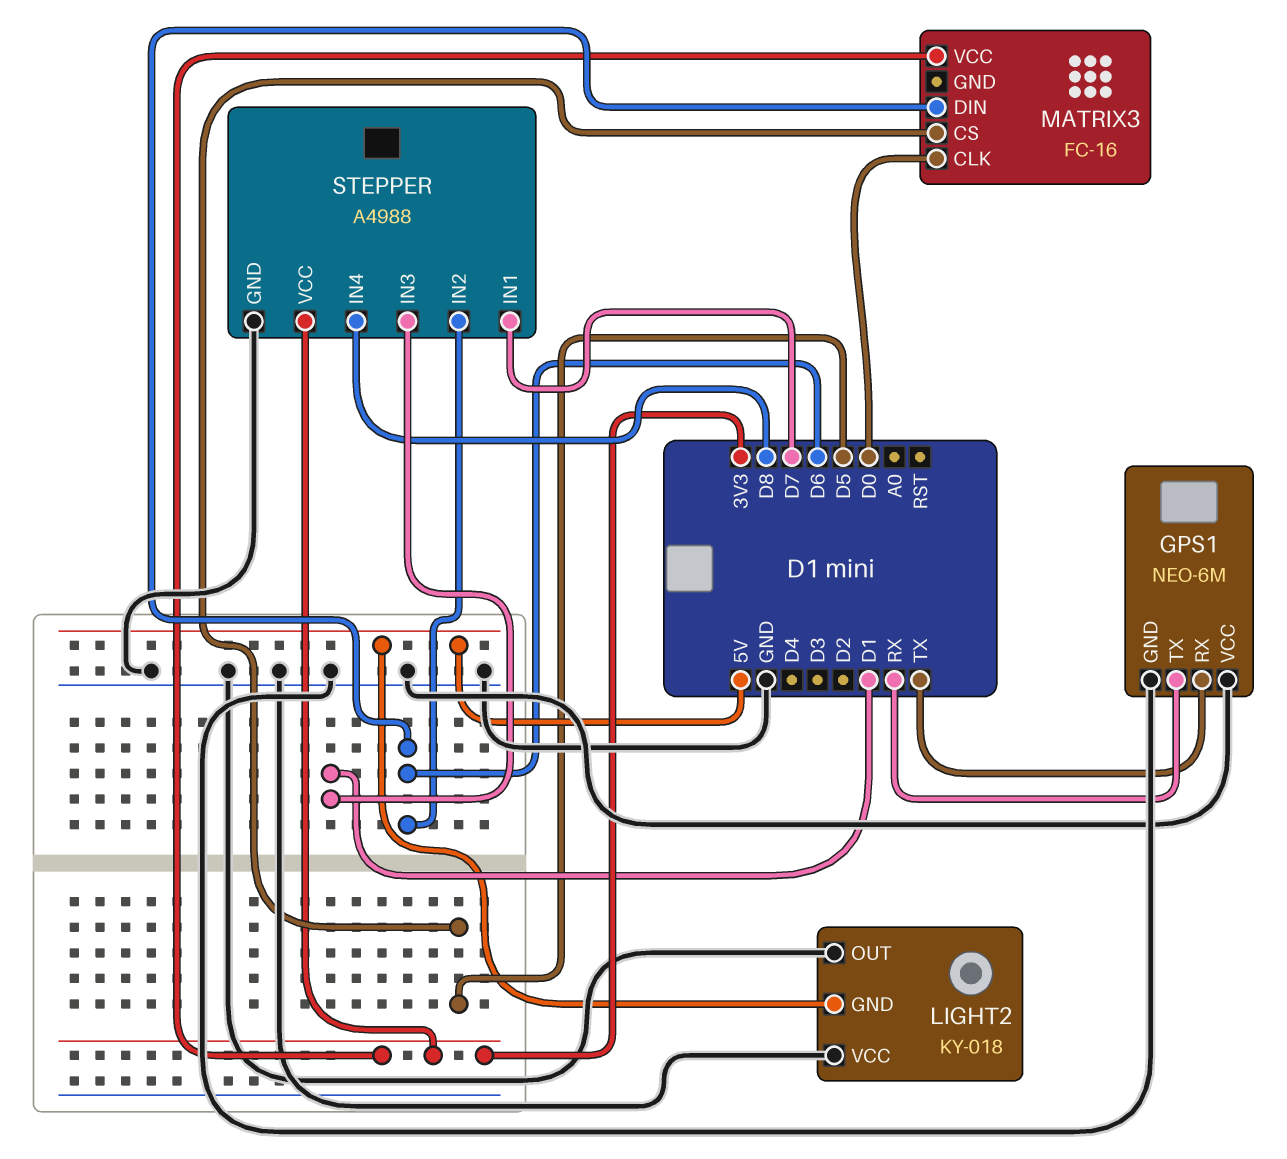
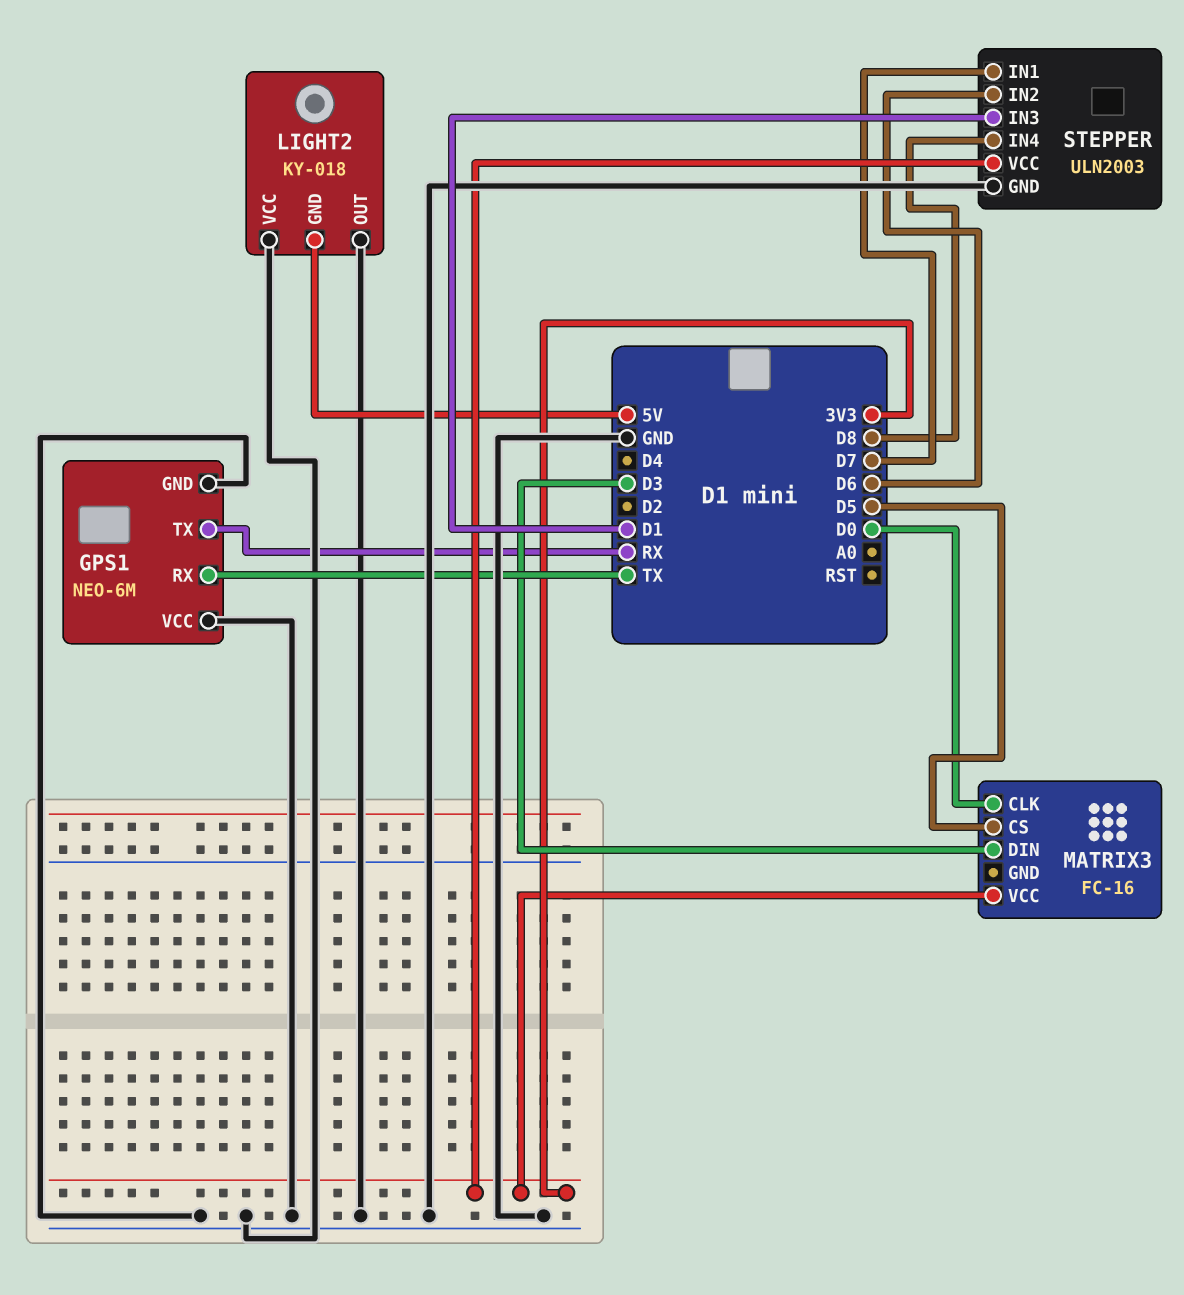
MATRIX3 pin DIN: D6 -> D3
STEPPER: A4988 -> ULN2003

